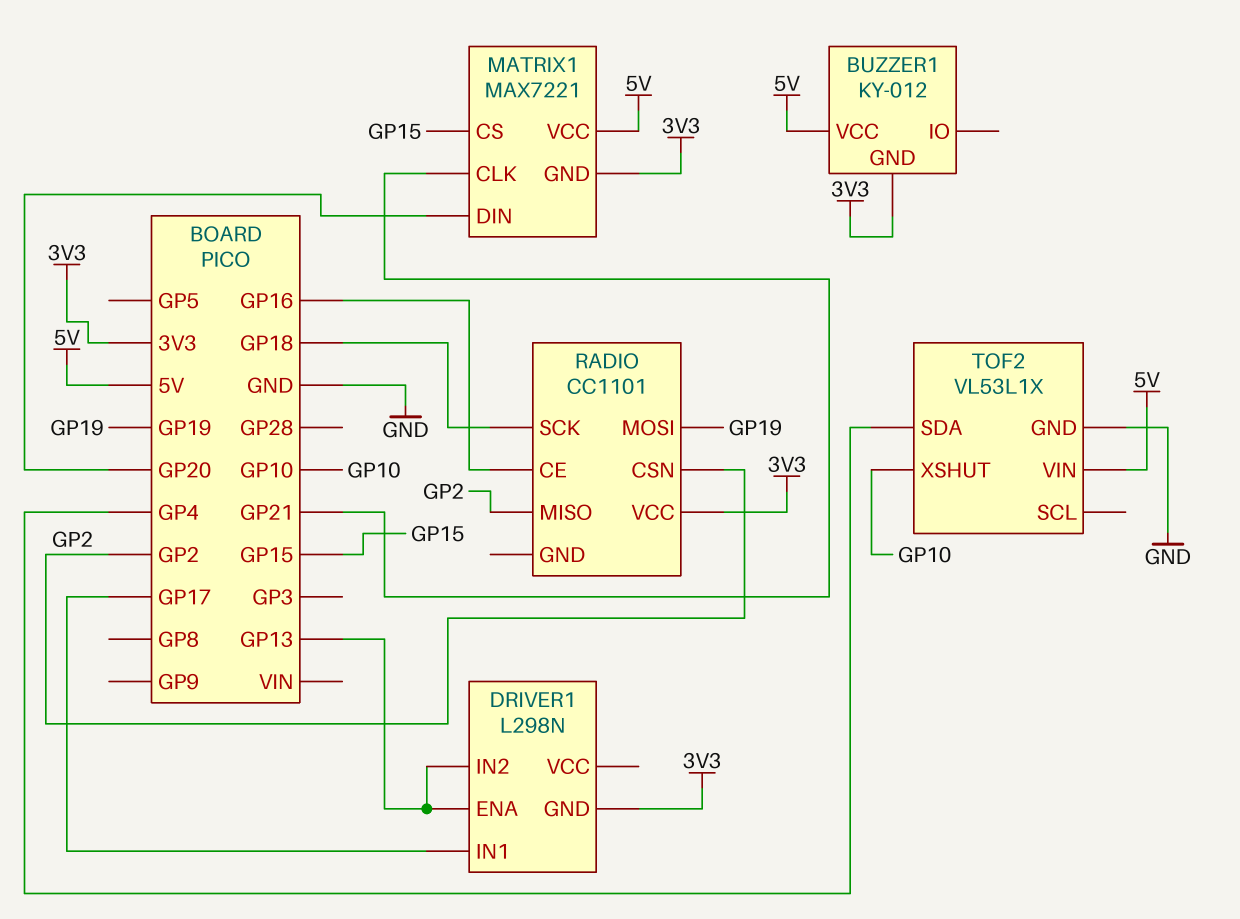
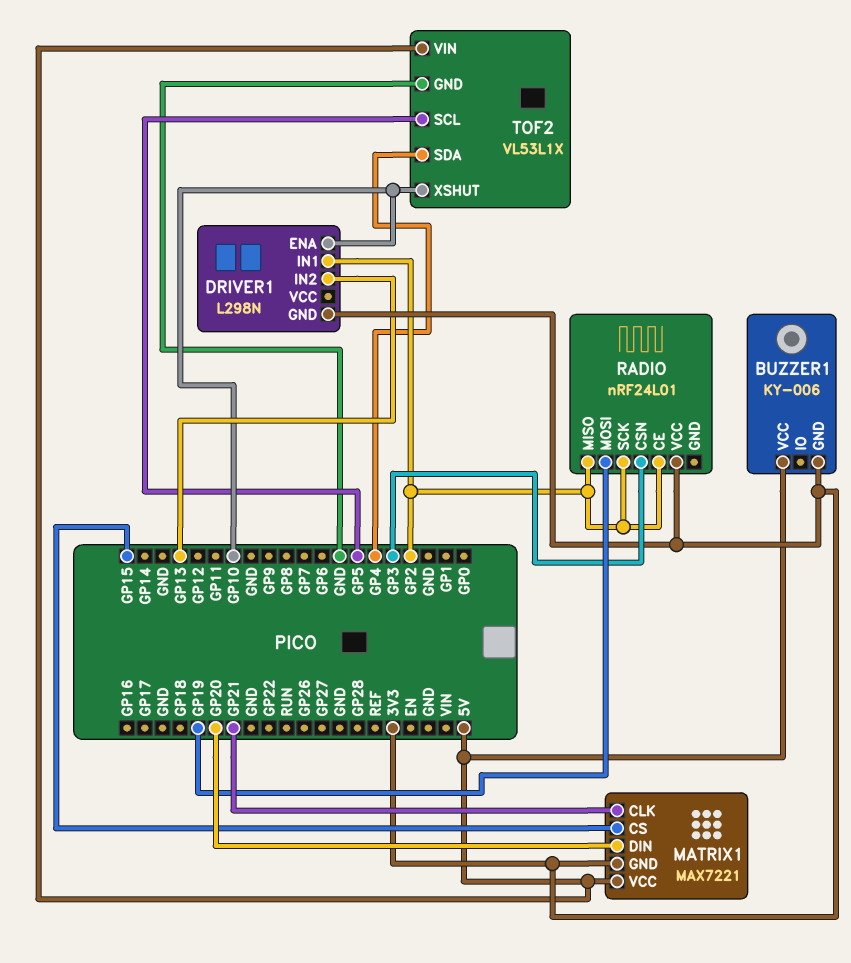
BUZZER1: KY-012 -> KY-006
DRIVER1 pin ENA: GP13 -> GP10
DRIVER1 pin IN1: GP17 -> GP2
RADIO: CC1101 -> nRF24L01
RADIO pin CE: GP16 -> GP2
RADIO pin CSN: GP2 -> GP3
RADIO pin SCK: GP18 -> GP2
TOF2 pin SCL: none -> GP5

